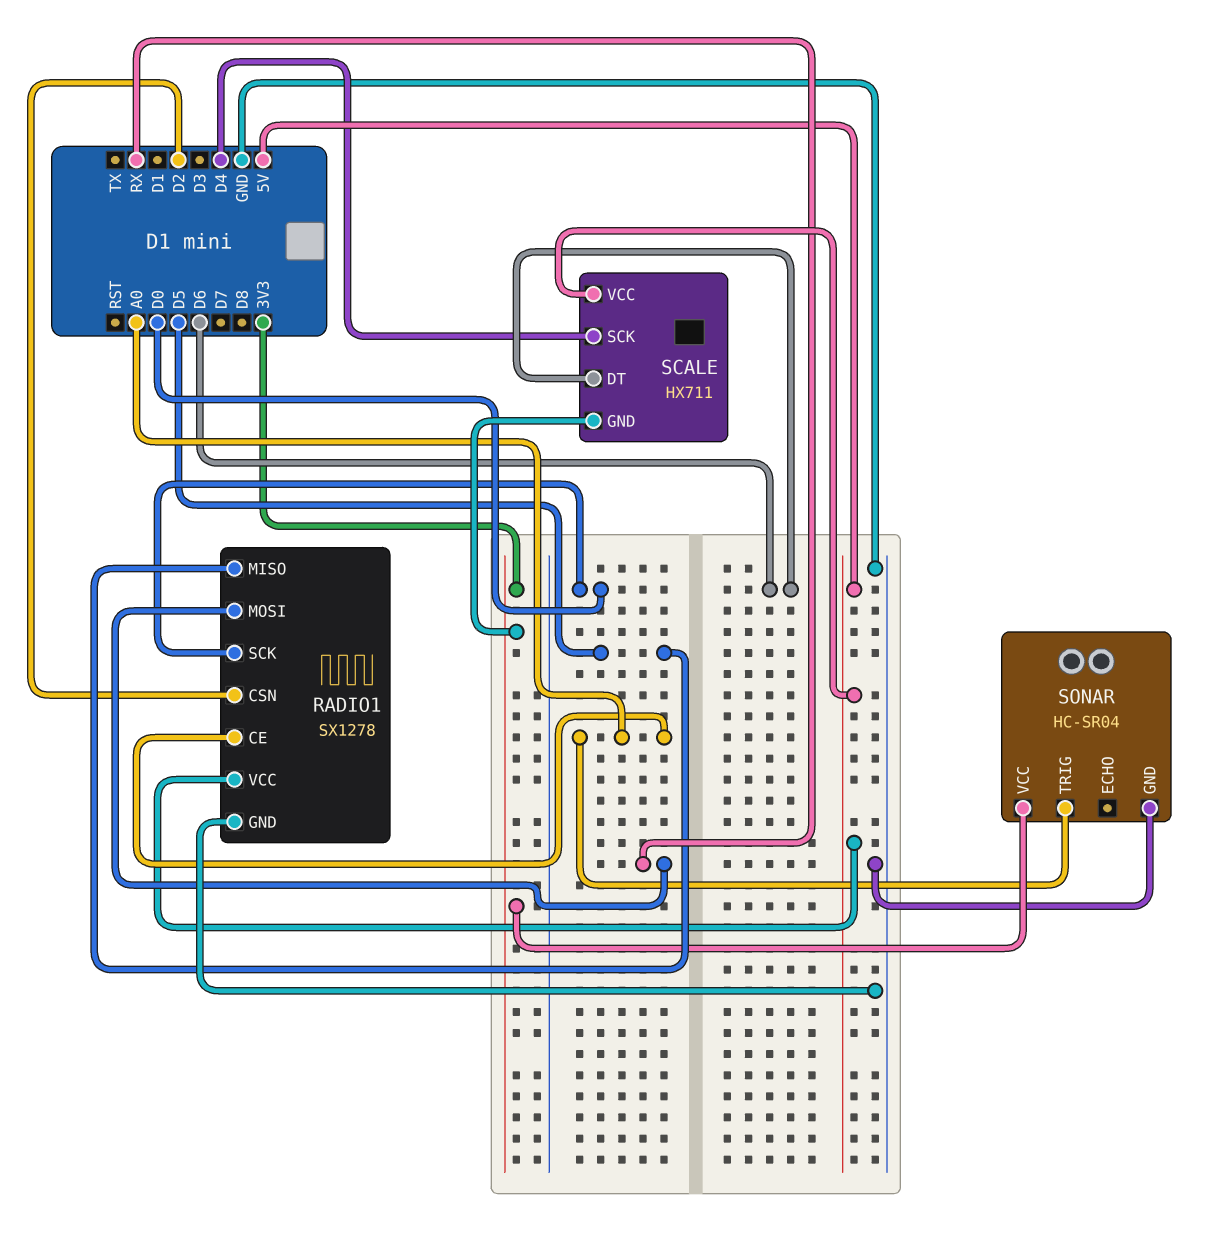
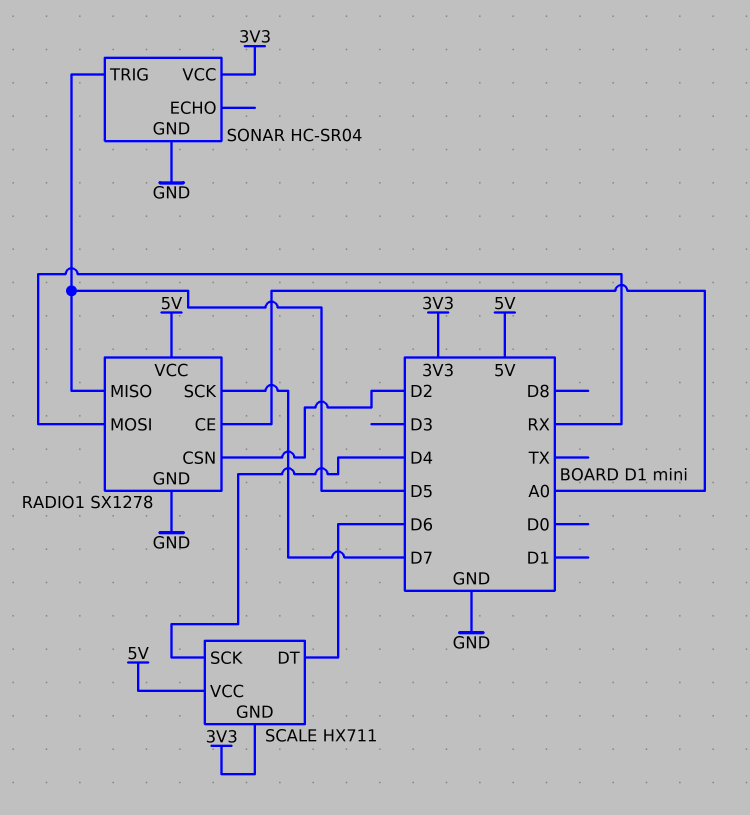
RADIO1 pin SCK: D0 -> D7
SONAR pin TRIG: A0 -> D5

